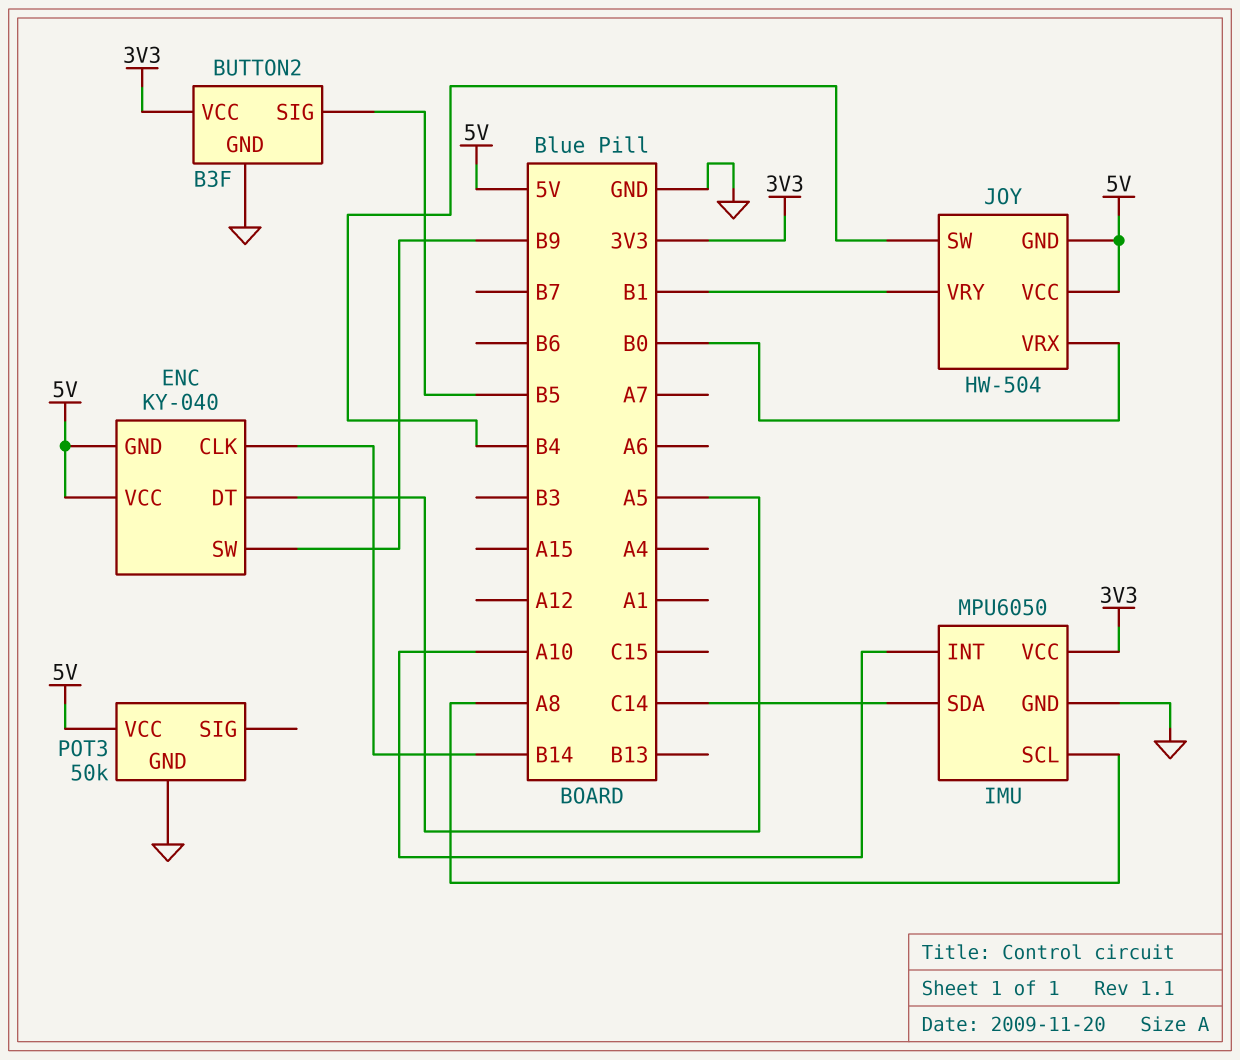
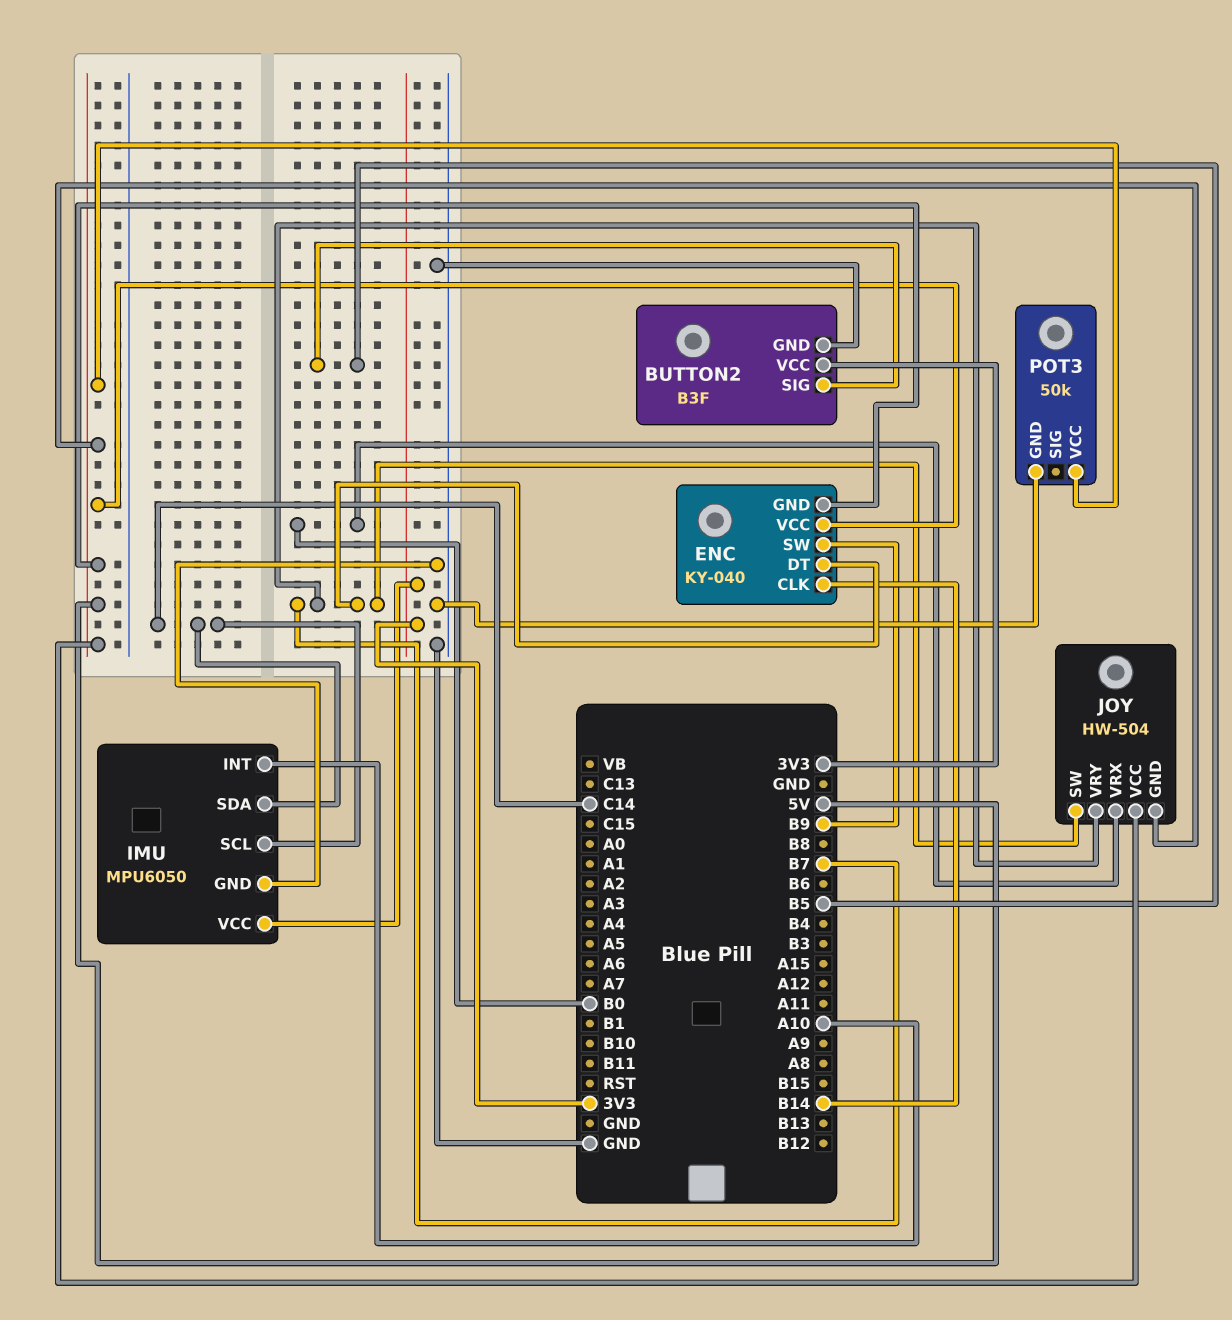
ENC pin DT: A5 -> B7
IMU pin SCL: A8 -> C14
JOY pin SW: B4 -> B7
JOY pin VRY: B1 -> B7

